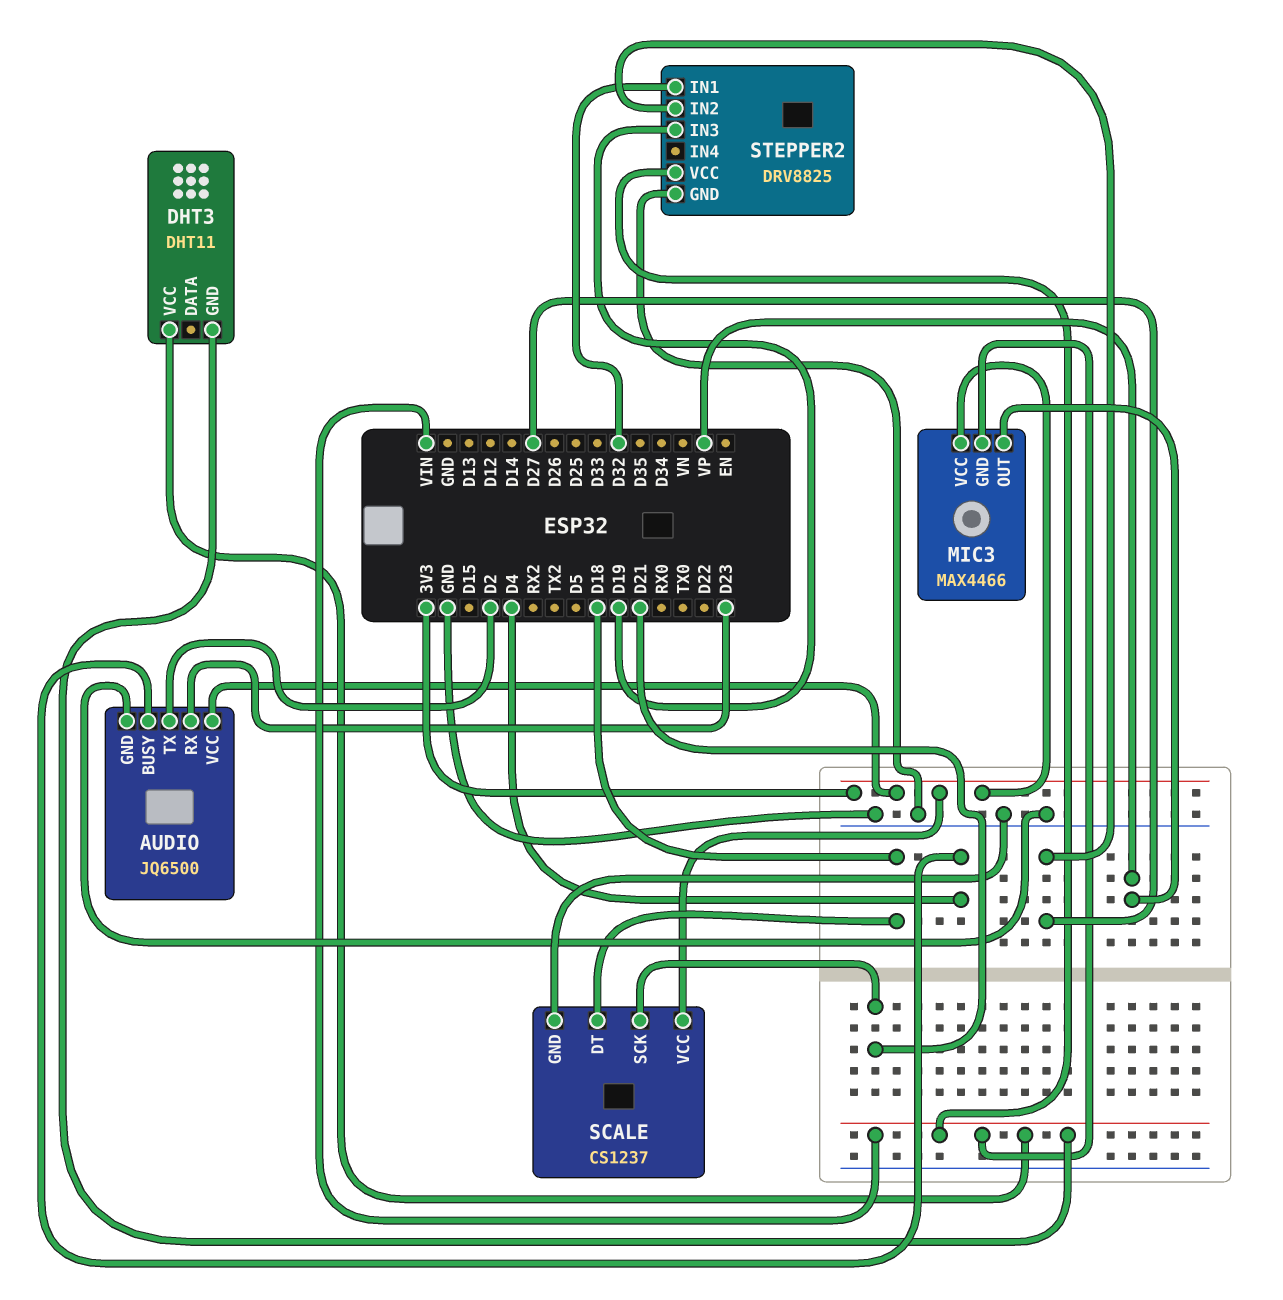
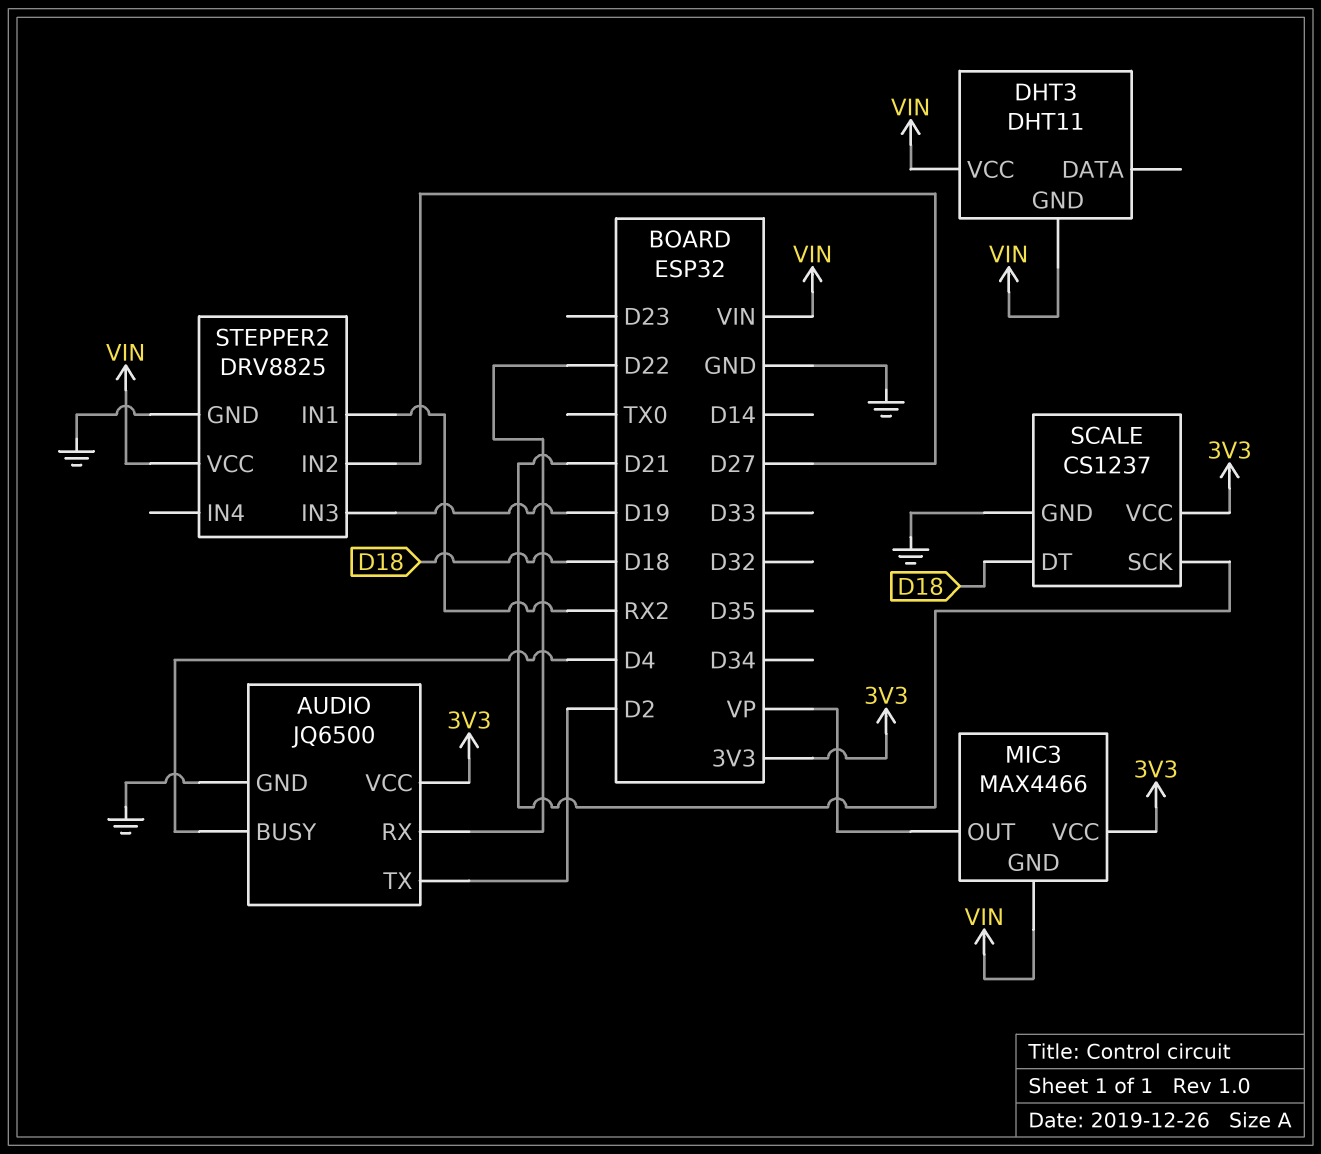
AUDIO pin RX: D23 -> D22
STEPPER2 pin IN1: D32 -> RX2

